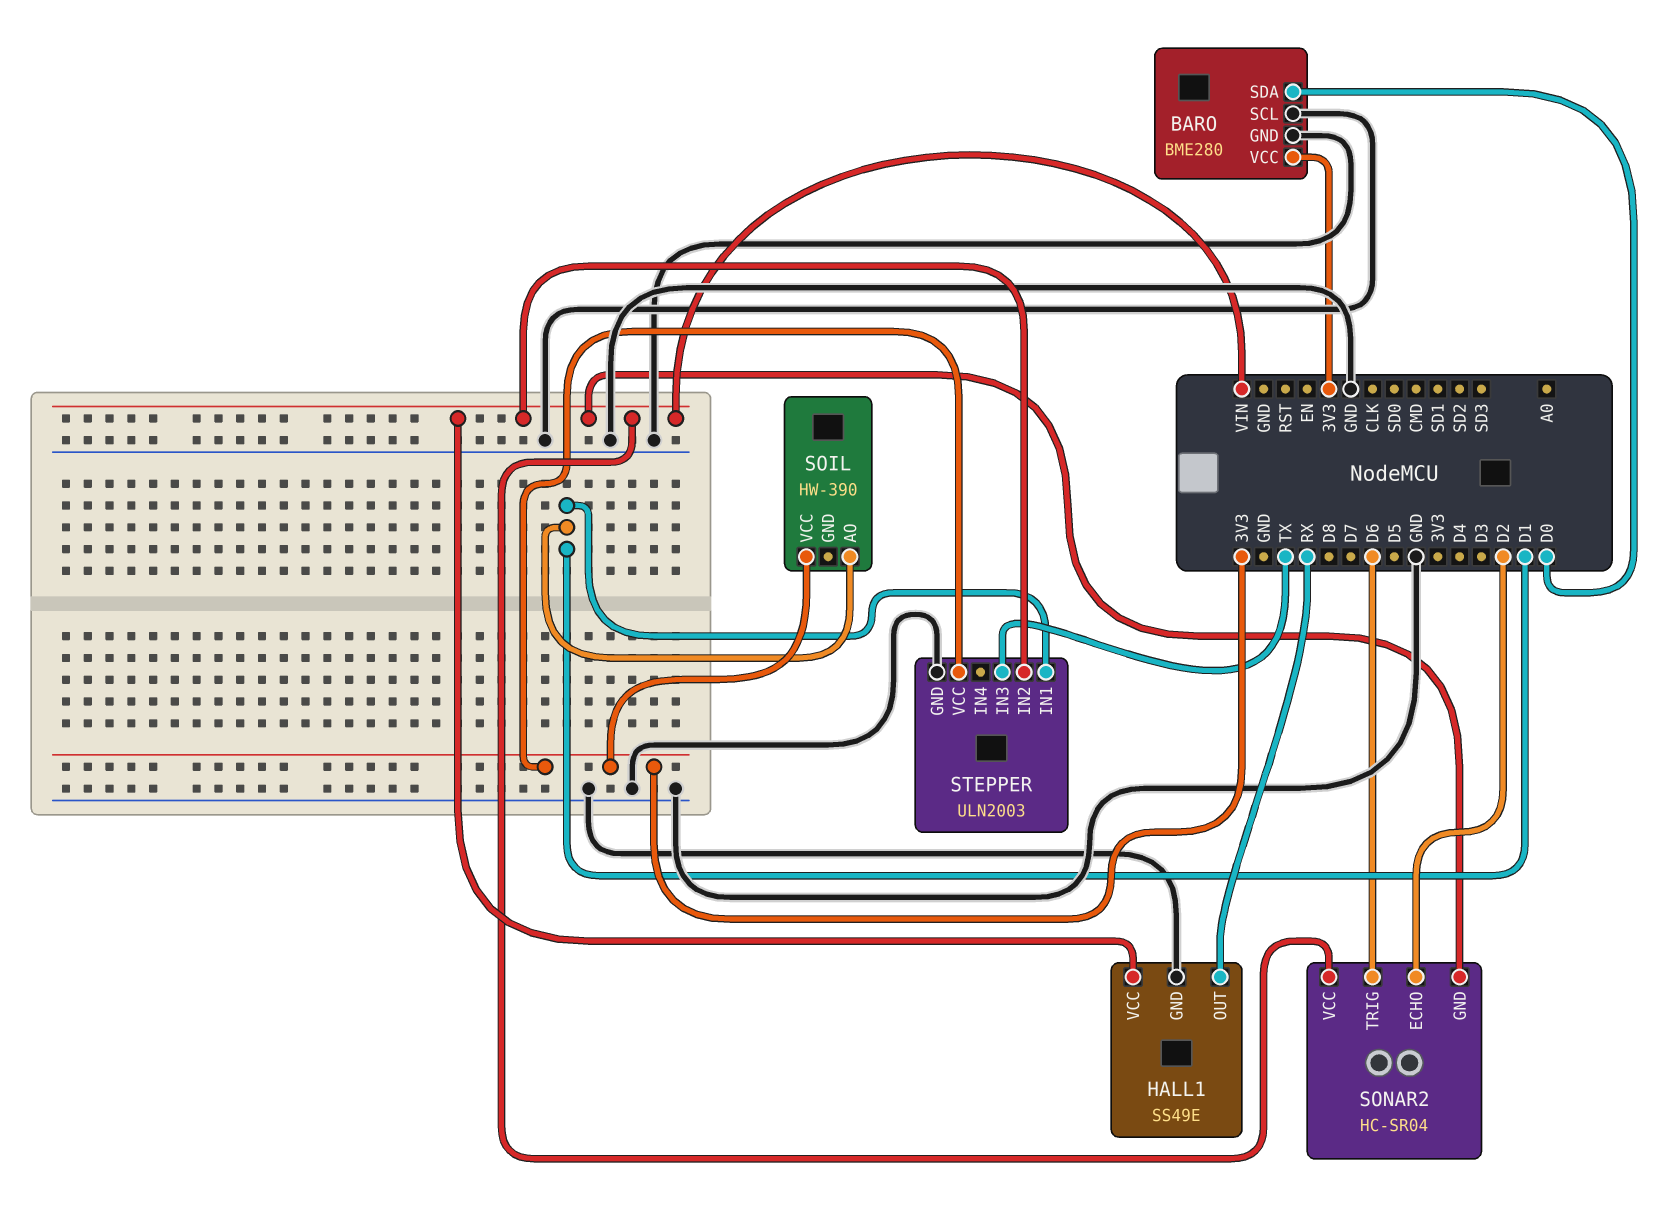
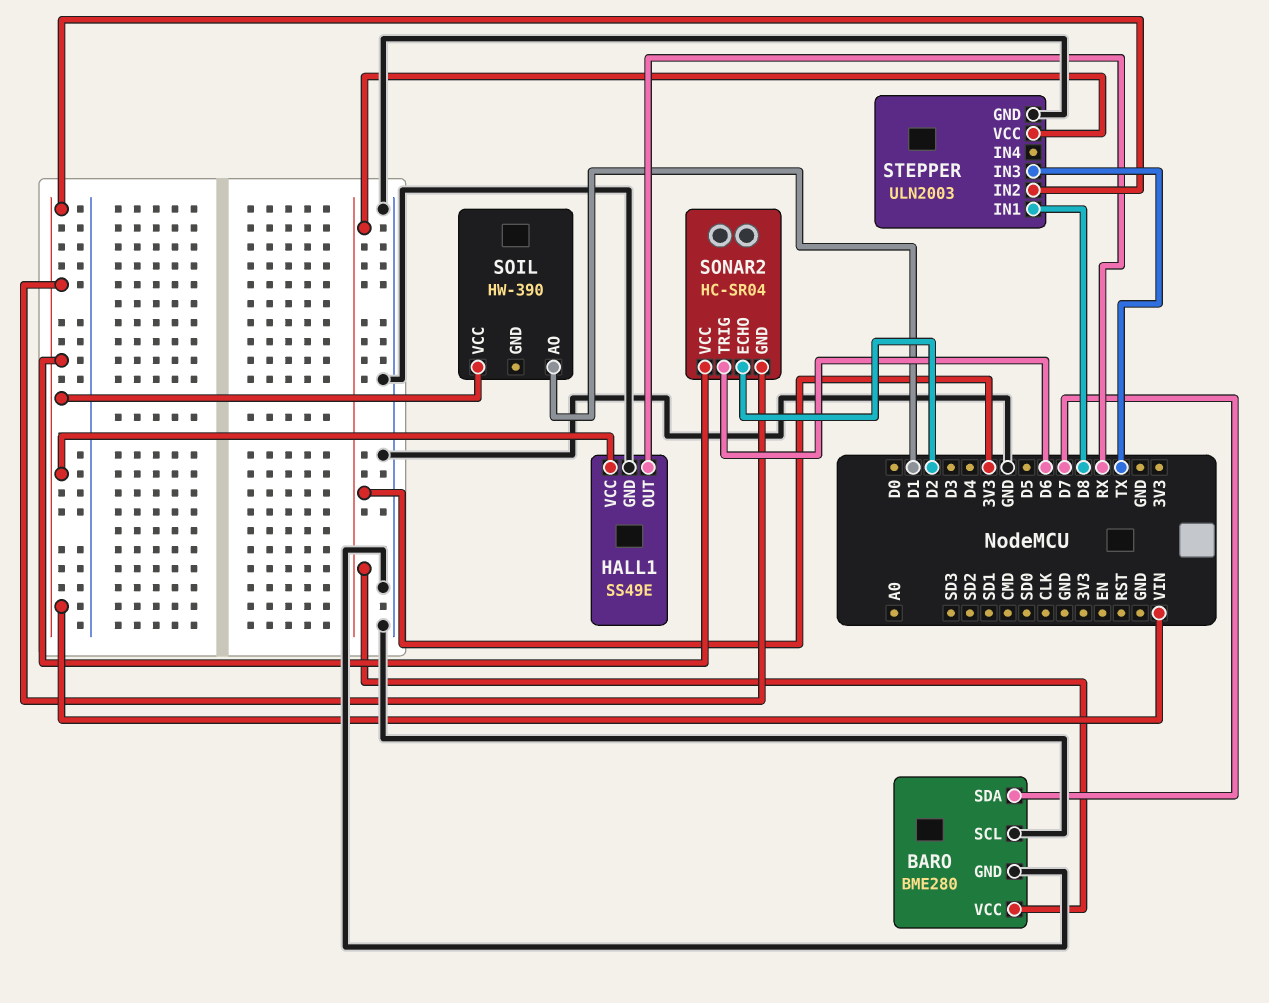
BARO pin SDA: D0 -> D7
SOIL pin VCC: 3V3 -> VIN
STEPPER pin IN1: D1 -> D8

